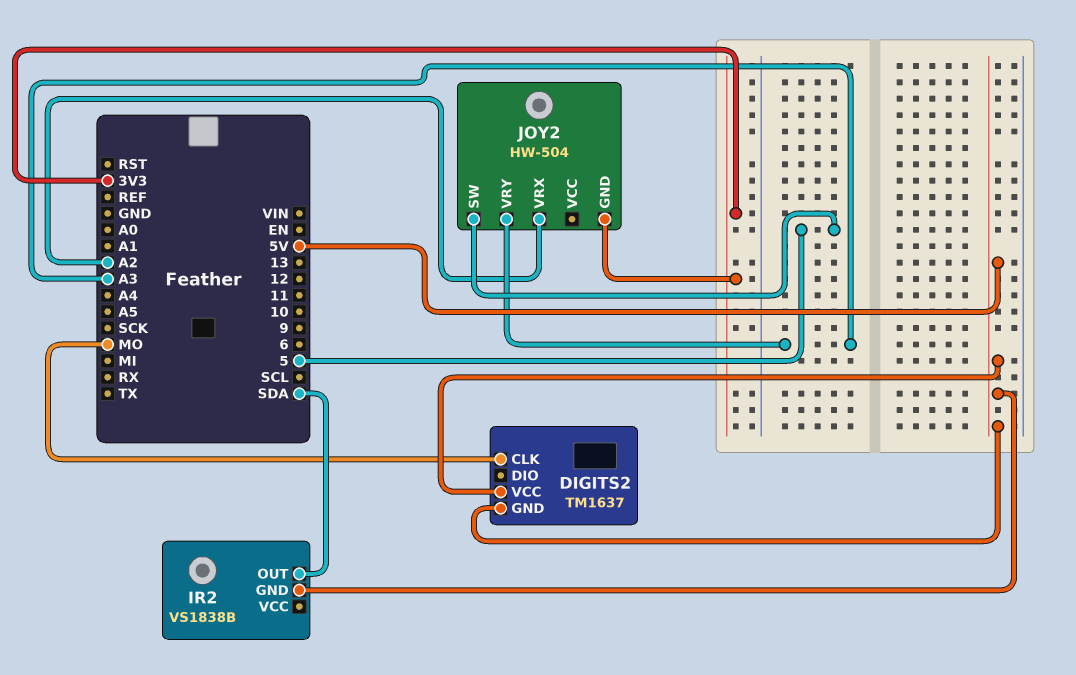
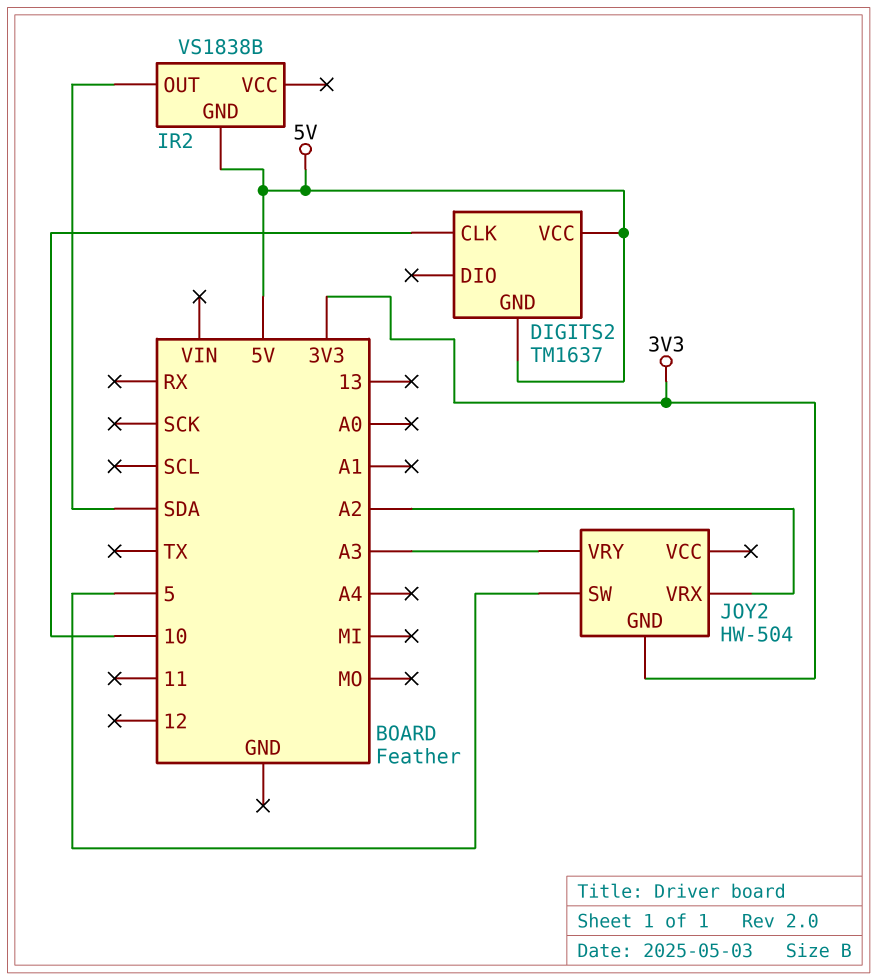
DIGITS2 pin CLK: MO -> 10

